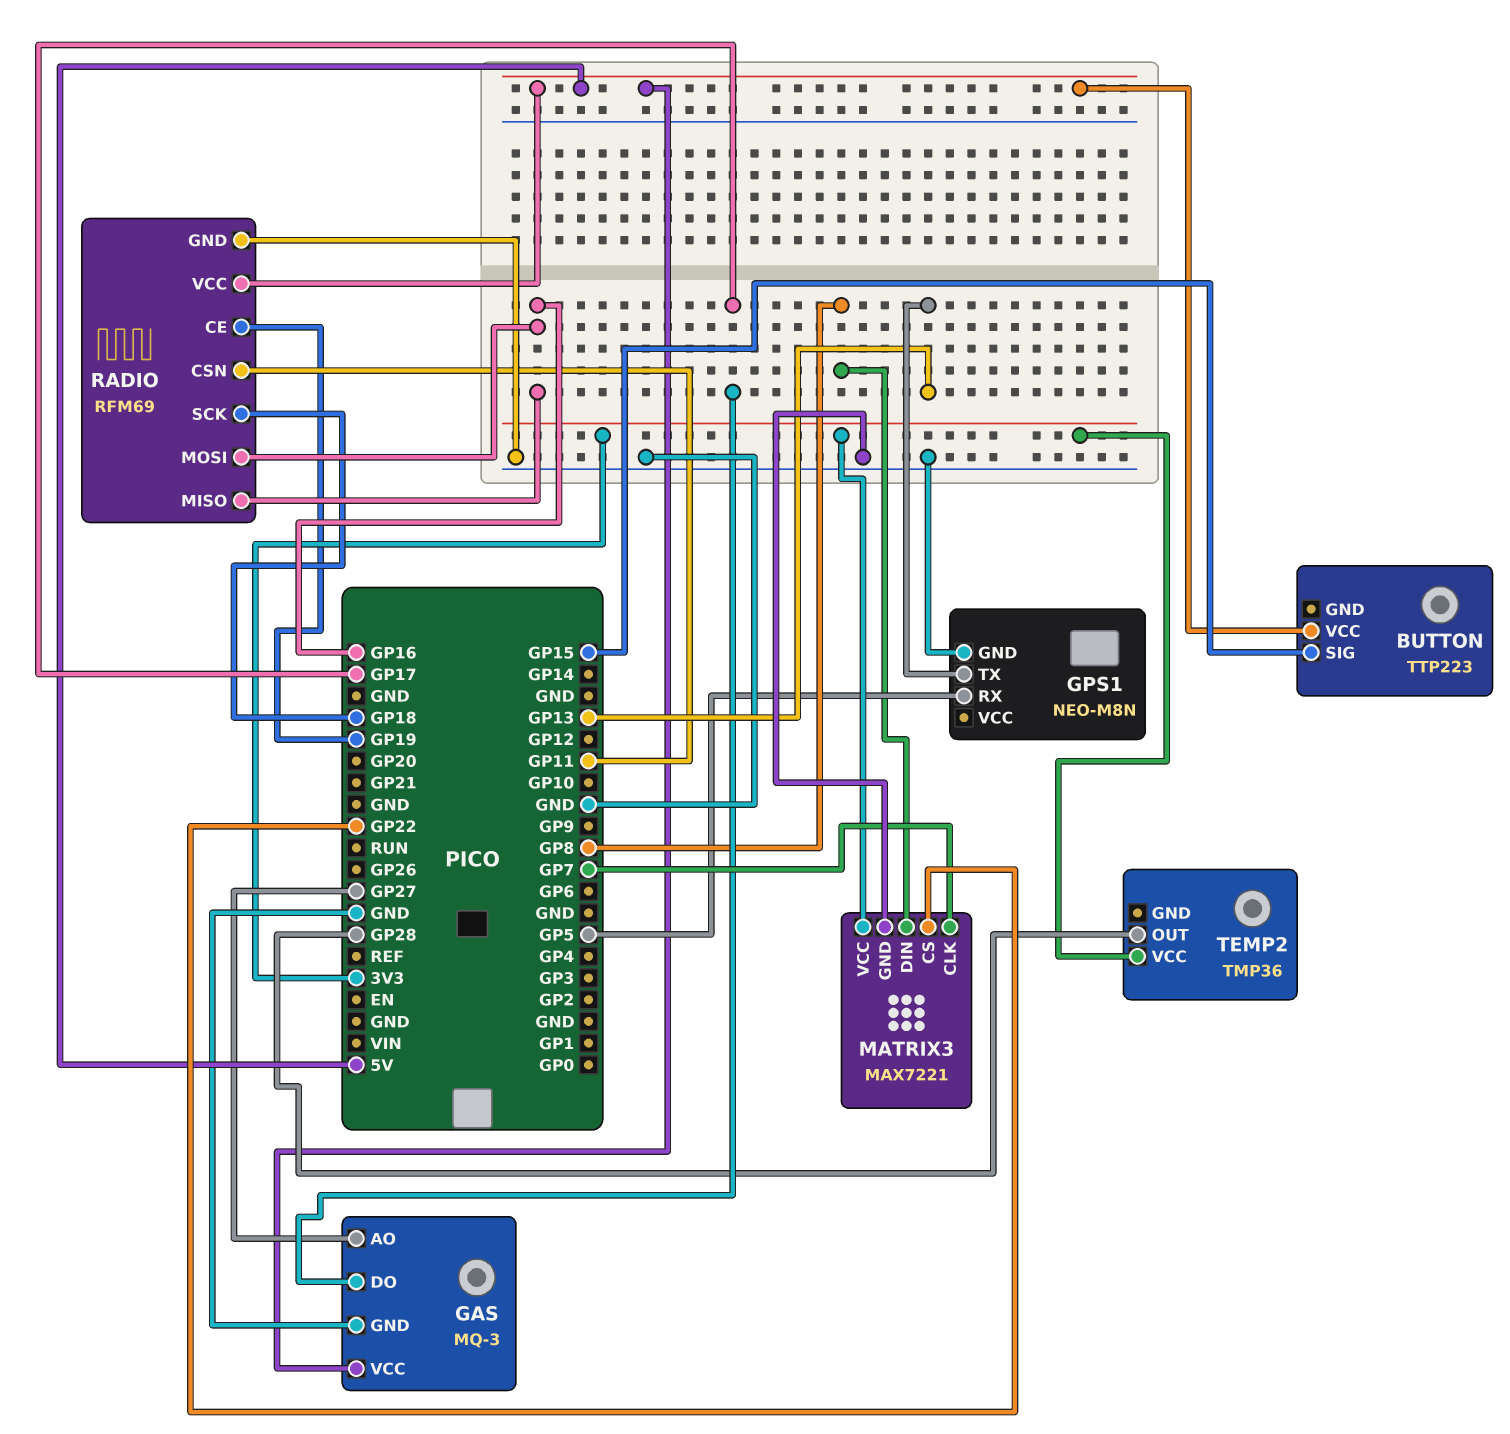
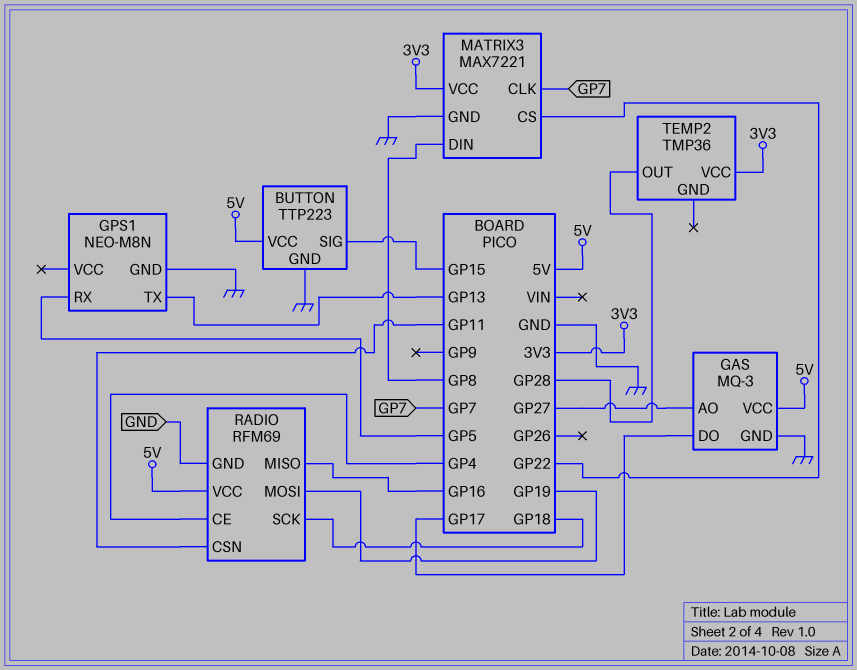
BUTTON pin GND: none -> GND
RADIO pin CE: GP19 -> GP4
RADIO pin MOSI: GP16 -> GP19

